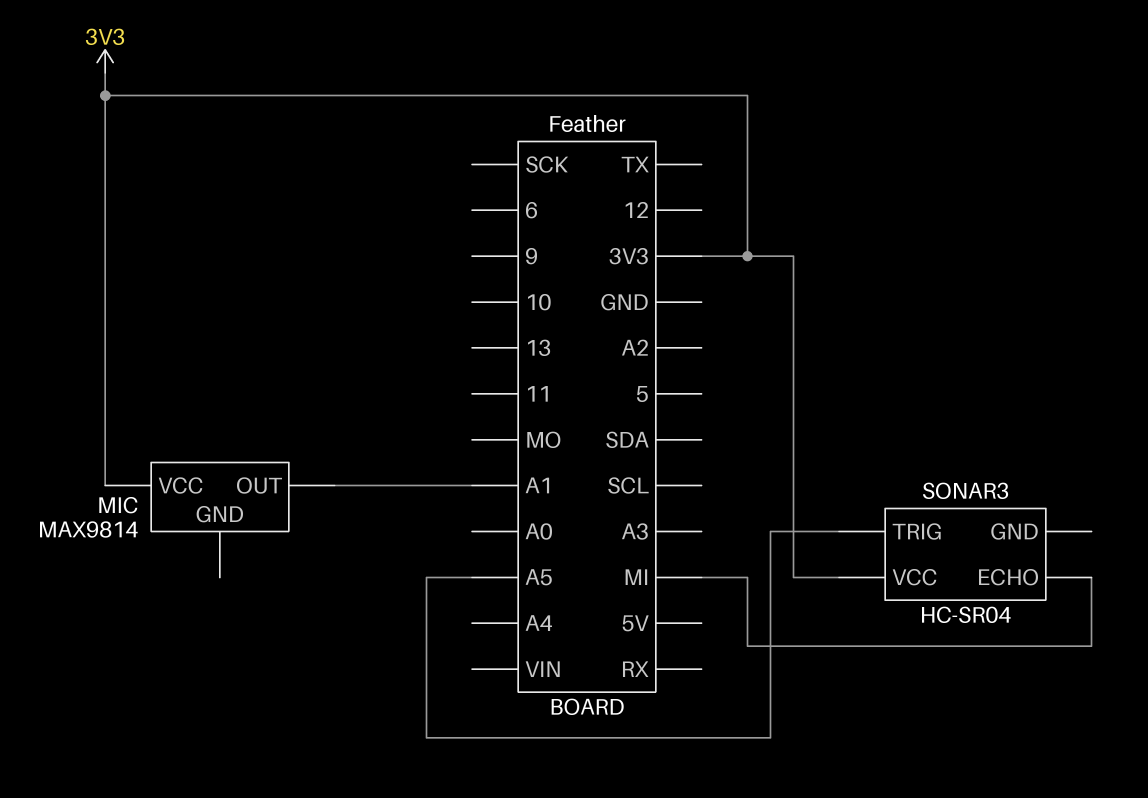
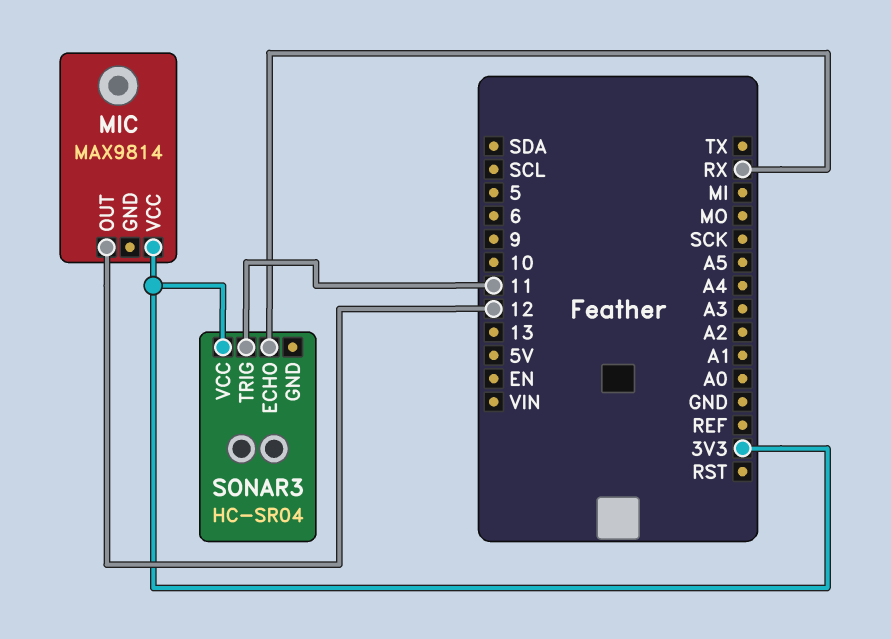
MIC pin OUT: A1 -> 12
SONAR3 pin ECHO: MI -> RX
SONAR3 pin TRIG: A5 -> 11

